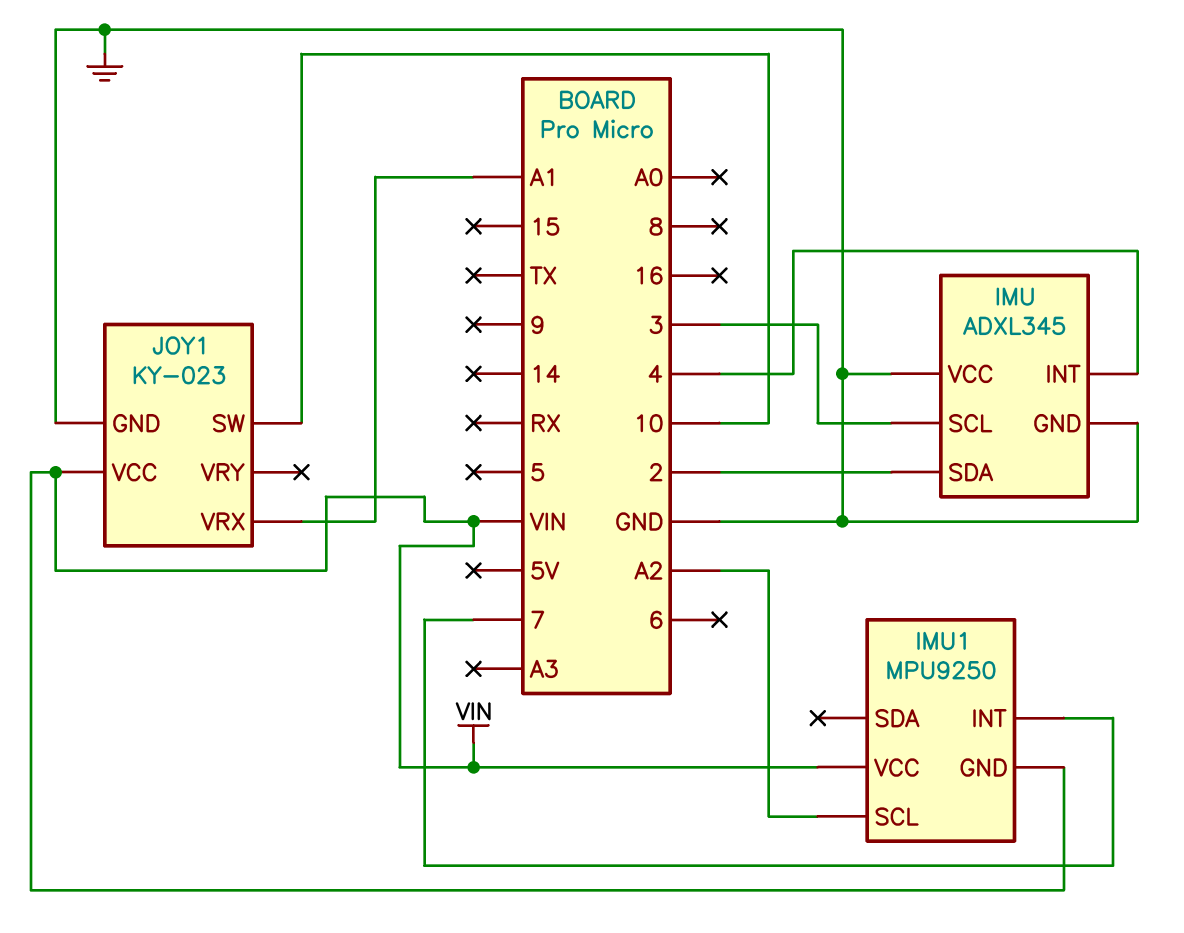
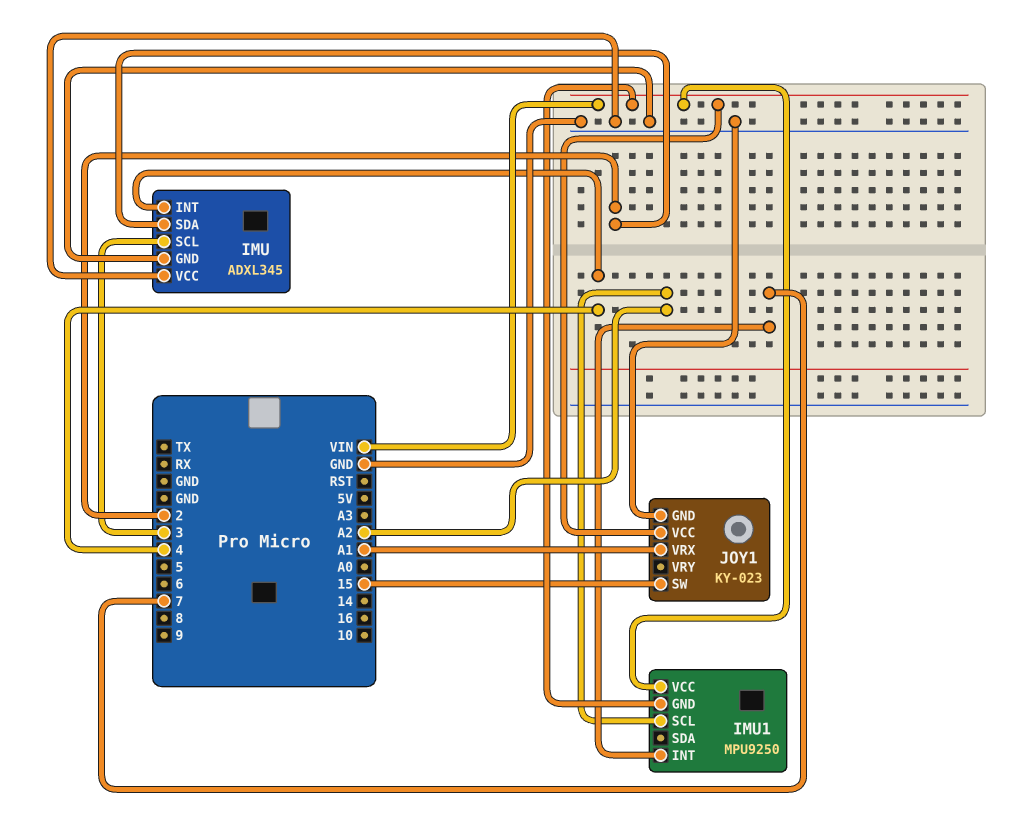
JOY1 pin SW: 10 -> 15

